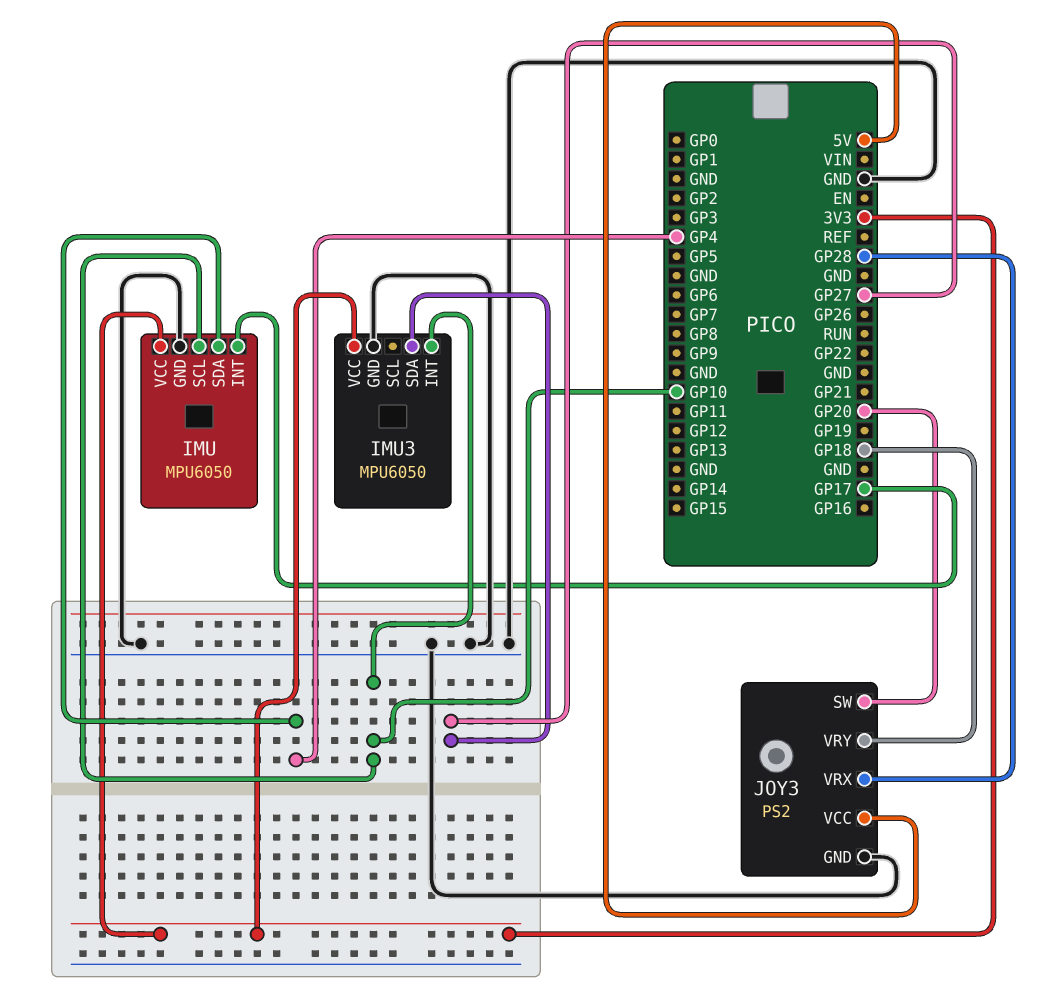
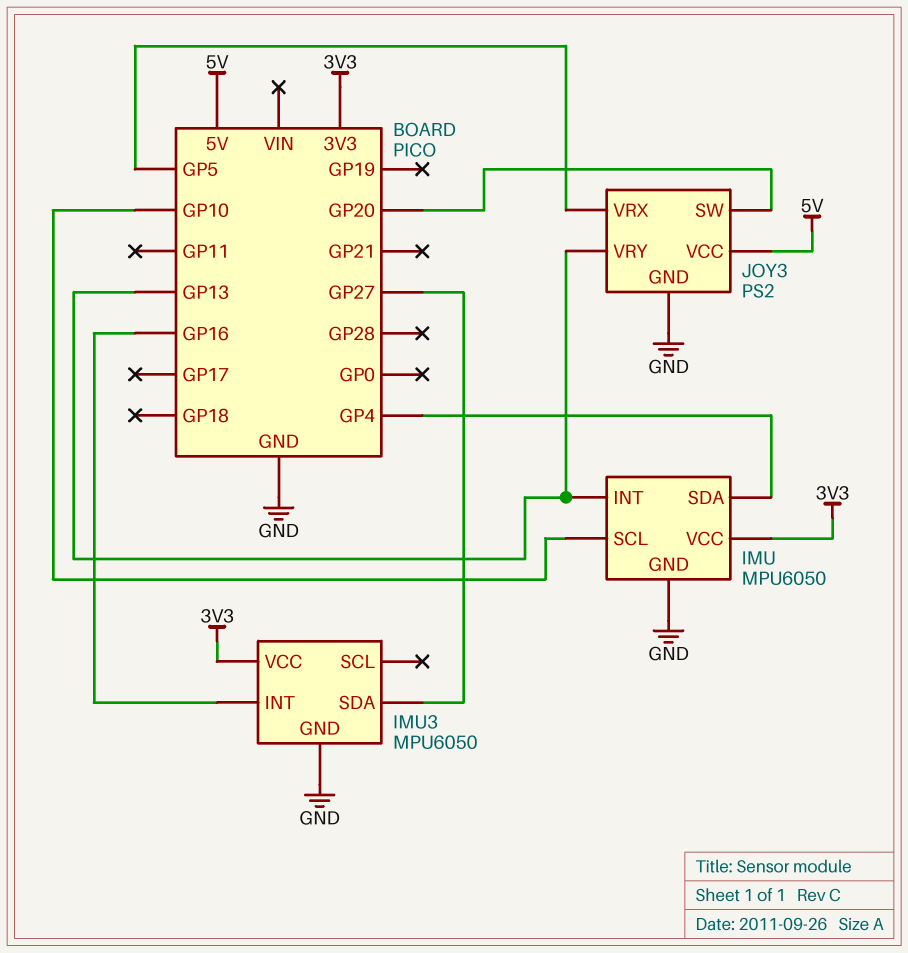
IMU pin INT: GP17 -> GP13
IMU3 pin INT: GP10 -> GP16
JOY3 pin VRX: GP28 -> GP5
JOY3 pin VRY: GP18 -> GP13

